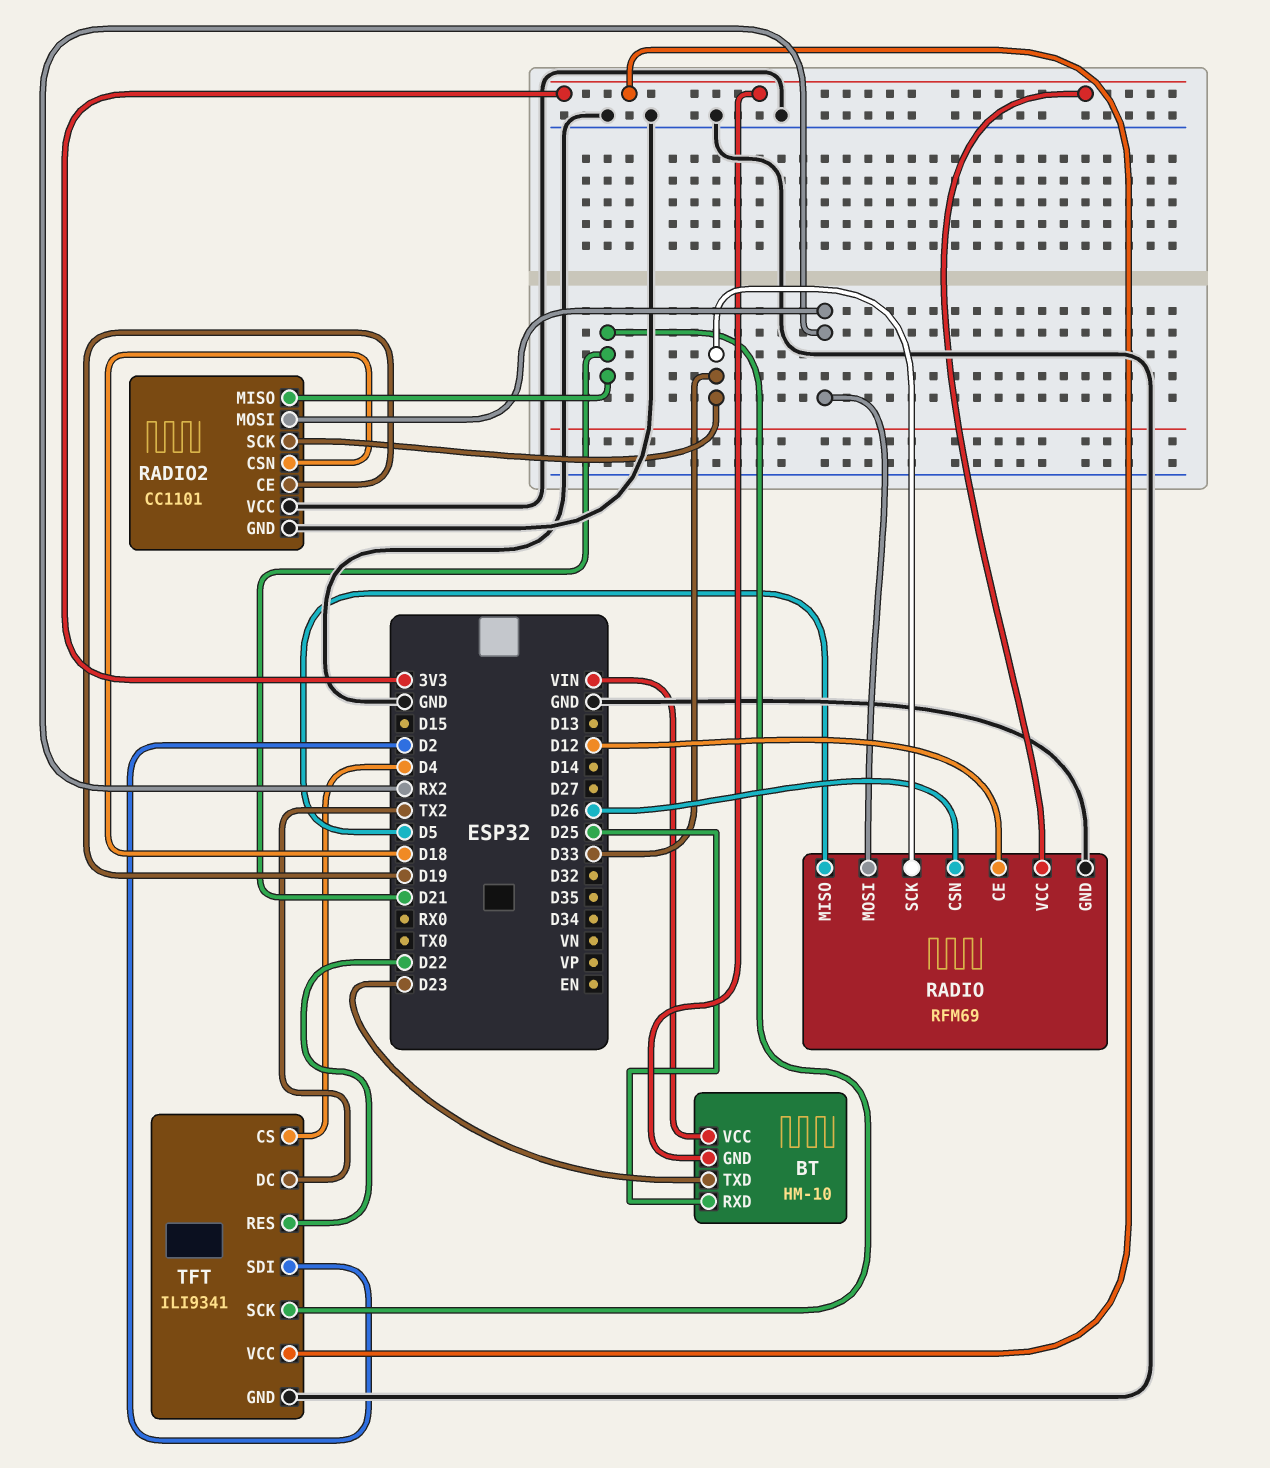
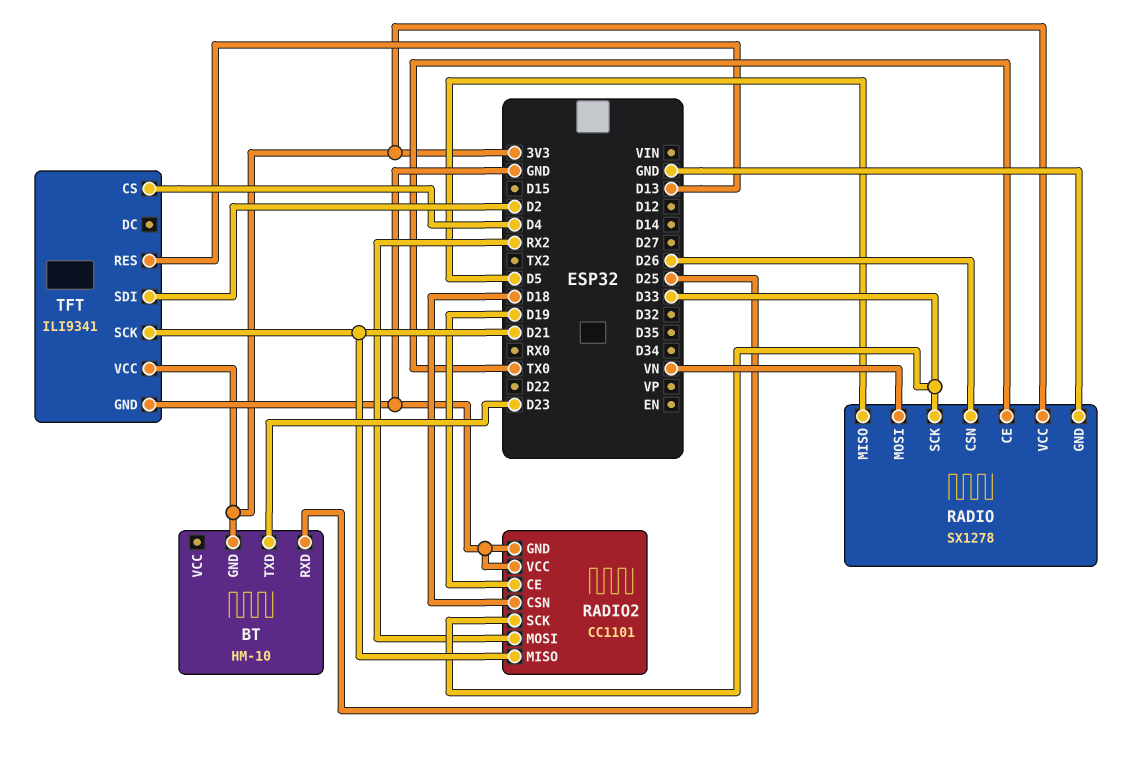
BT pin VCC: VIN -> none
RADIO: RFM69 -> SX1278
RADIO pin CE: D12 -> TX0
RADIO pin MOSI: RX2 -> VN
TFT pin DC: TX2 -> none
TFT pin RES: D22 -> D13

